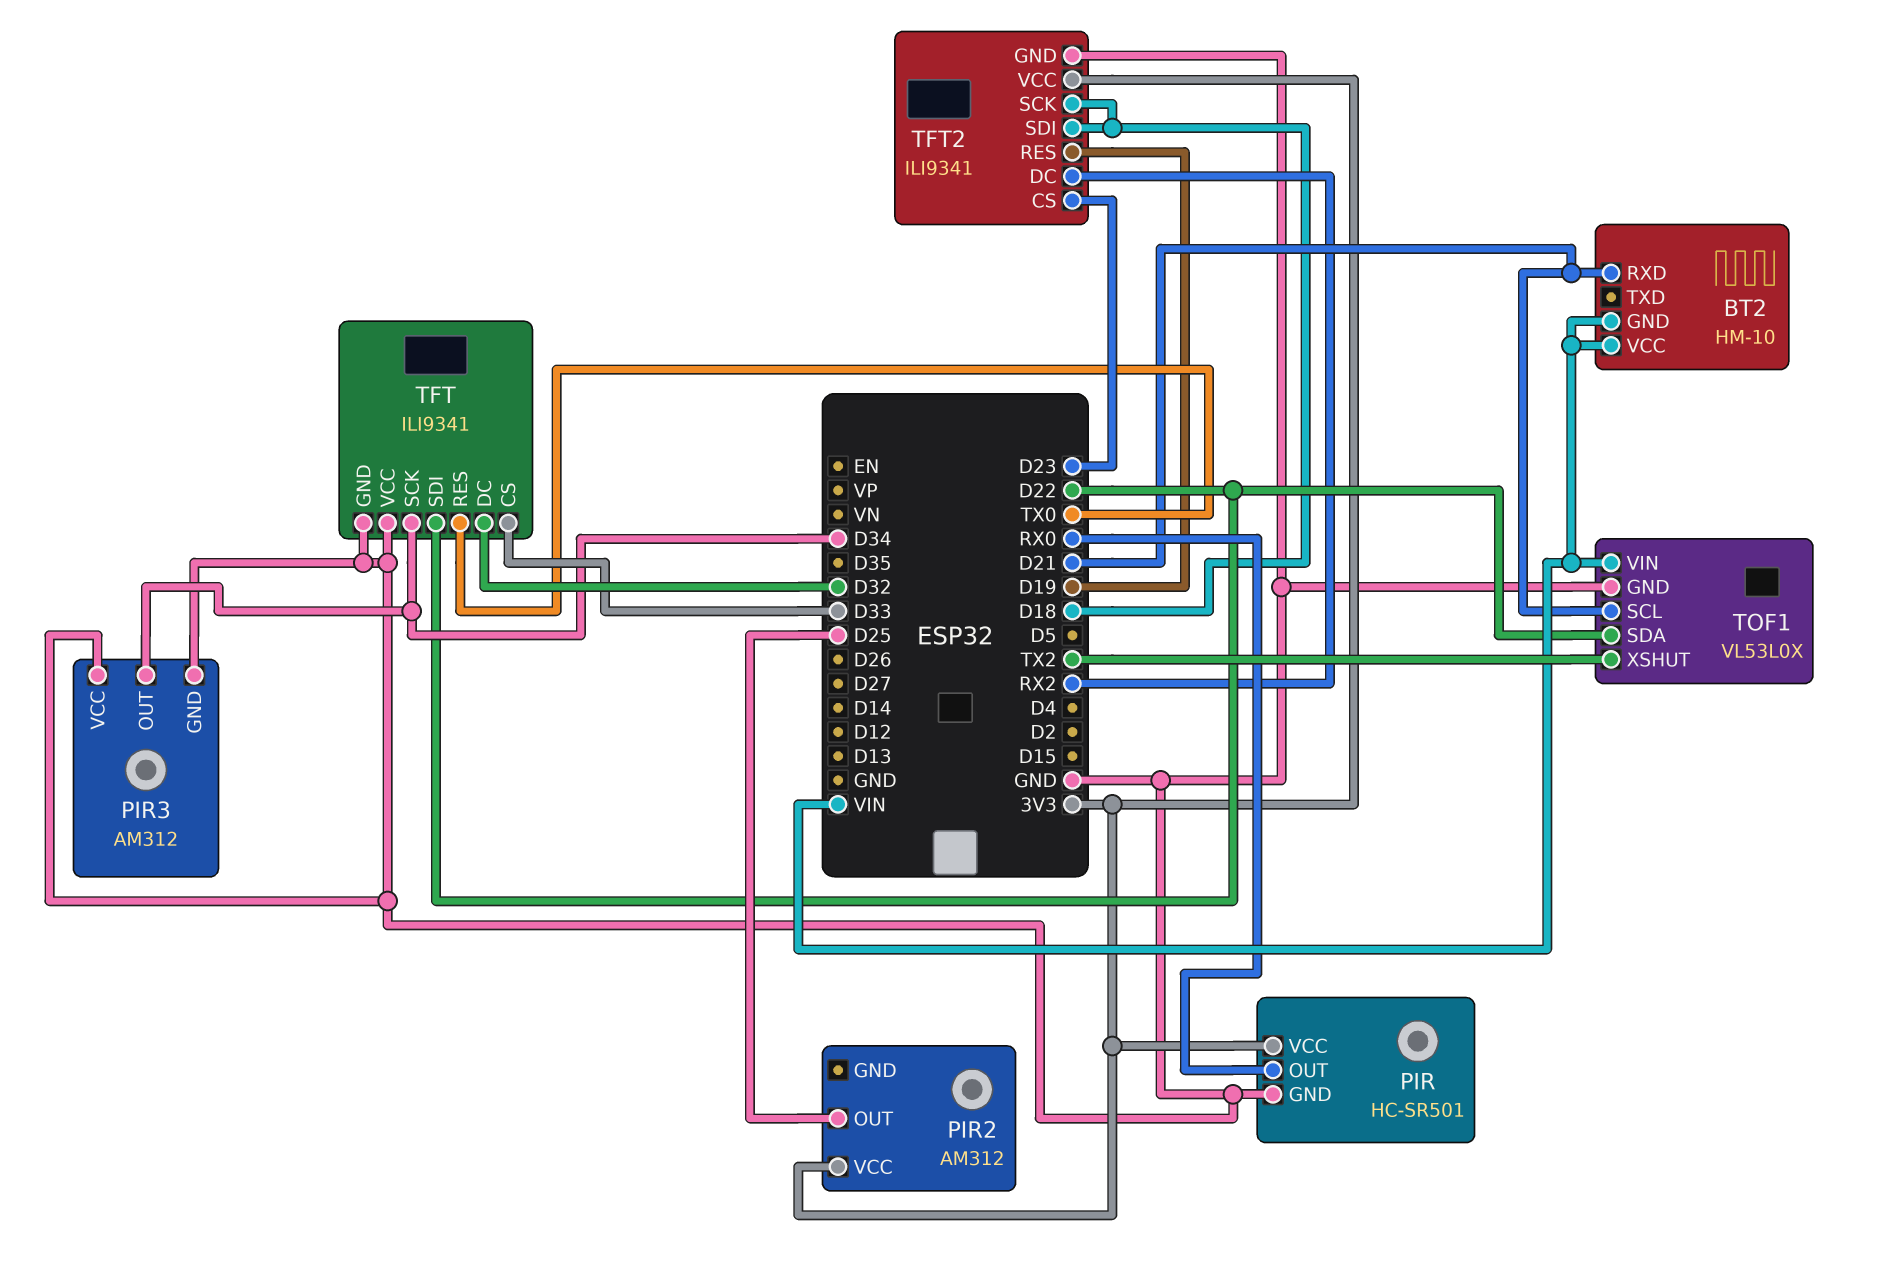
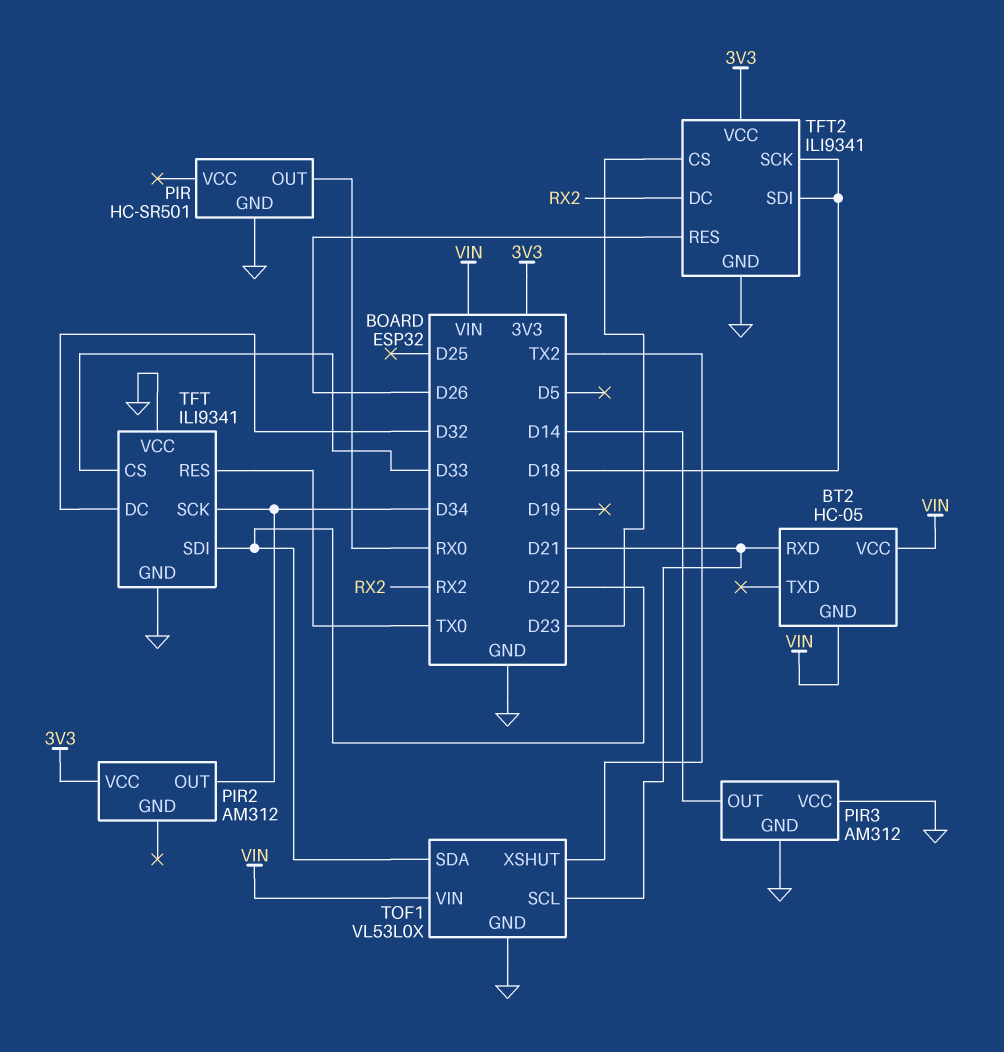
BT2: HM-10 -> HC-05
PIR pin VCC: 3V3 -> none
PIR2 pin OUT: D25 -> D34
PIR3 pin OUT: D34 -> D14
TFT2 pin RES: D19 -> D26

